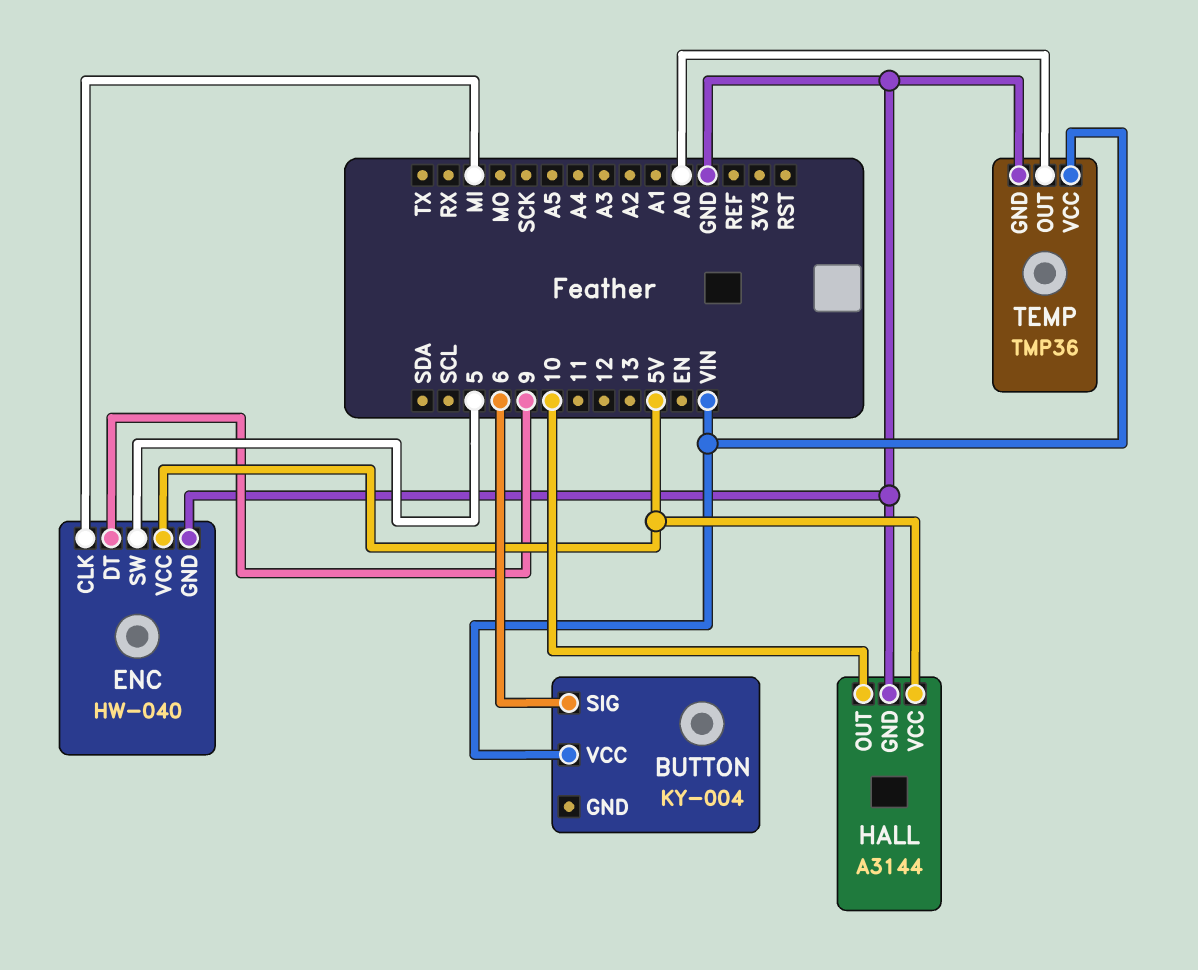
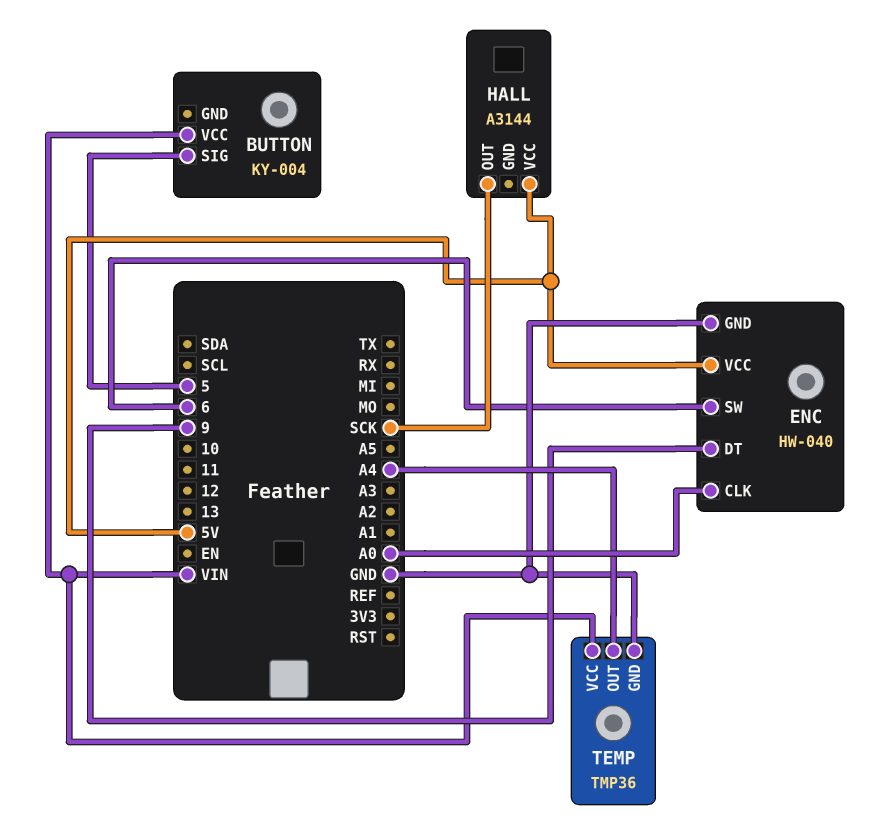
BUTTON pin SIG: 6 -> 5
ENC pin CLK: MI -> A0
ENC pin SW: 5 -> 6
HALL pin GND: GND -> none
HALL pin OUT: 10 -> SCK
TEMP pin OUT: A0 -> A4

